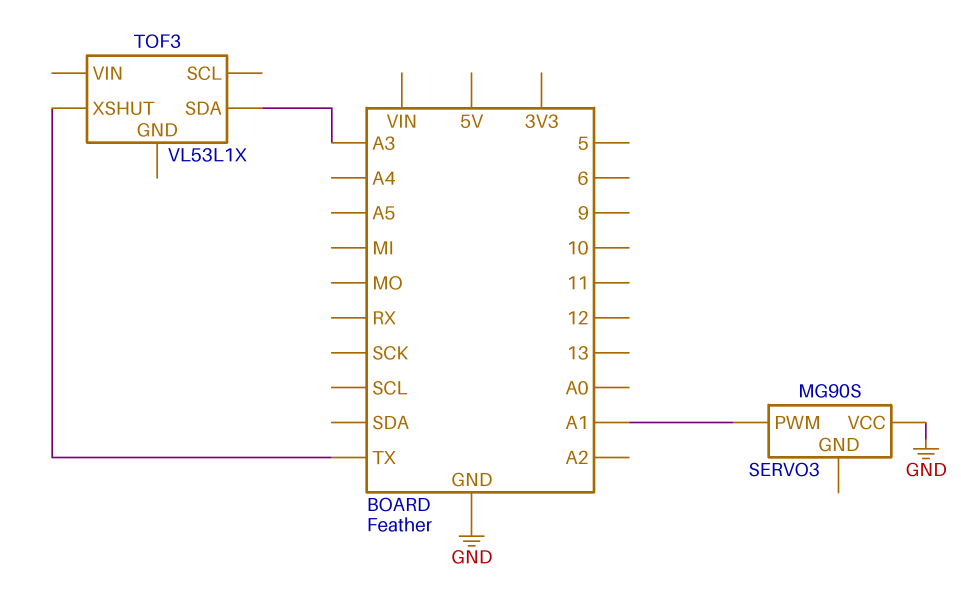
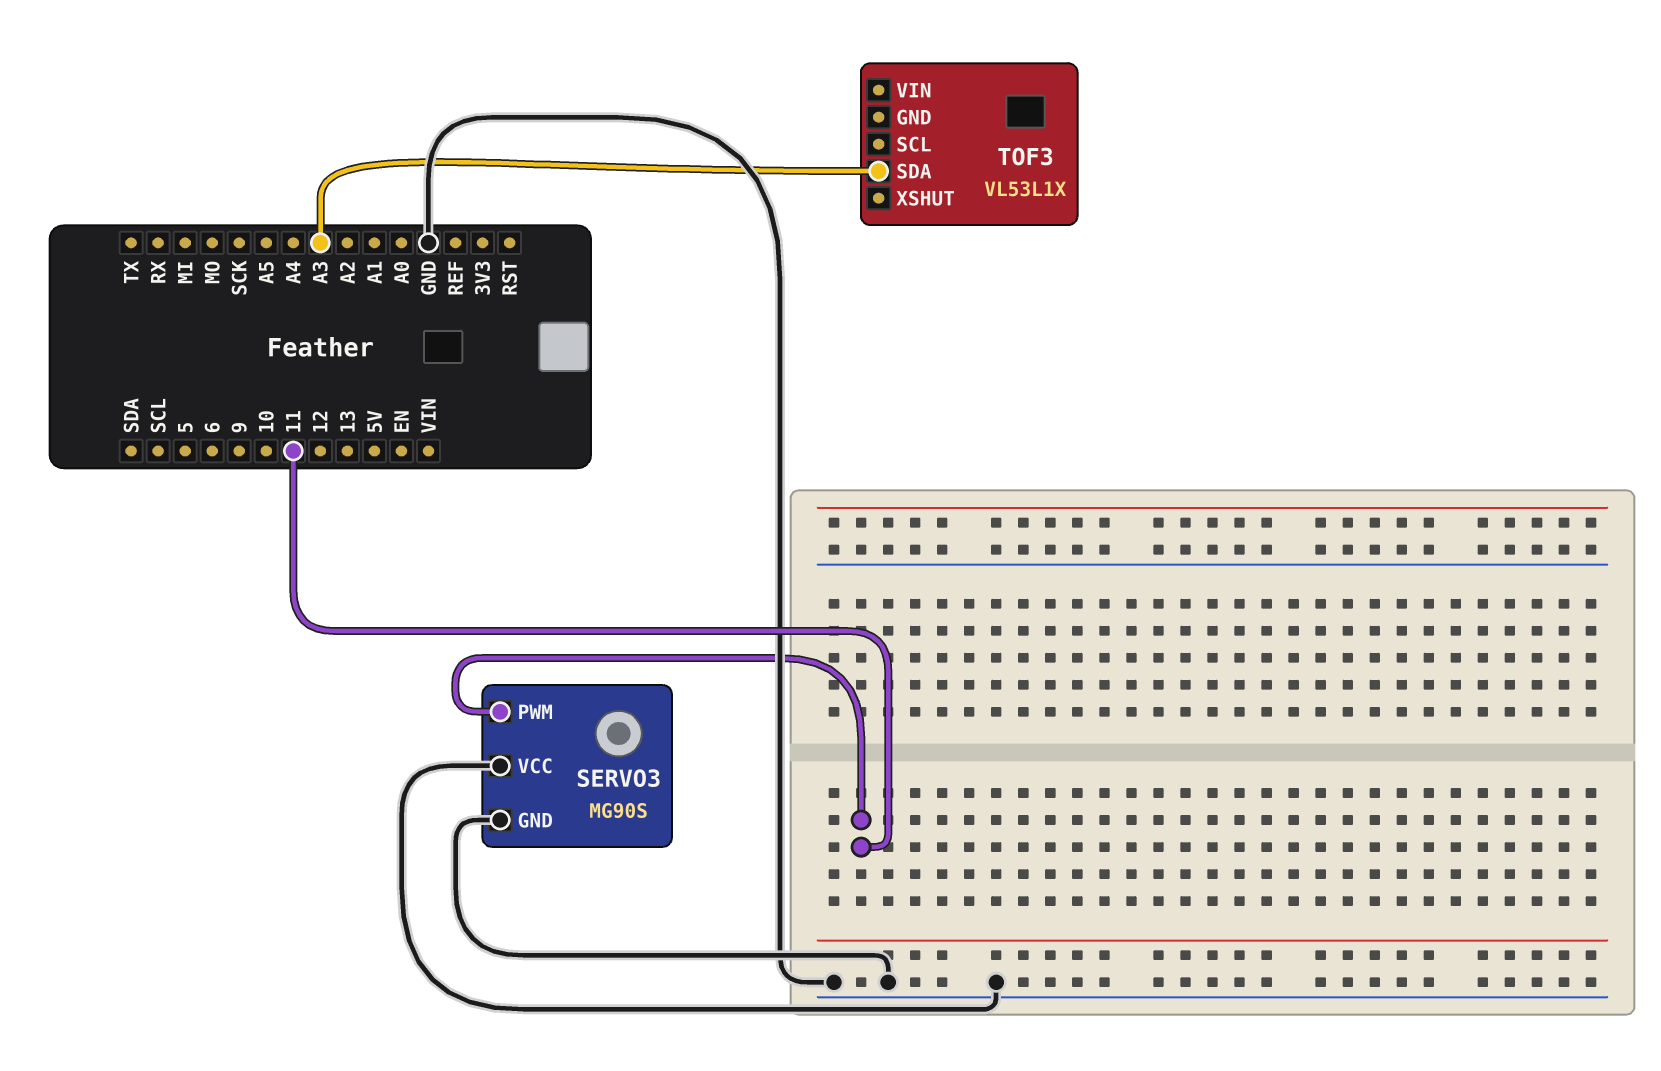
SERVO3 pin GND: none -> GND
SERVO3 pin PWM: A1 -> 11
TOF3 pin XSHUT: TX -> none

